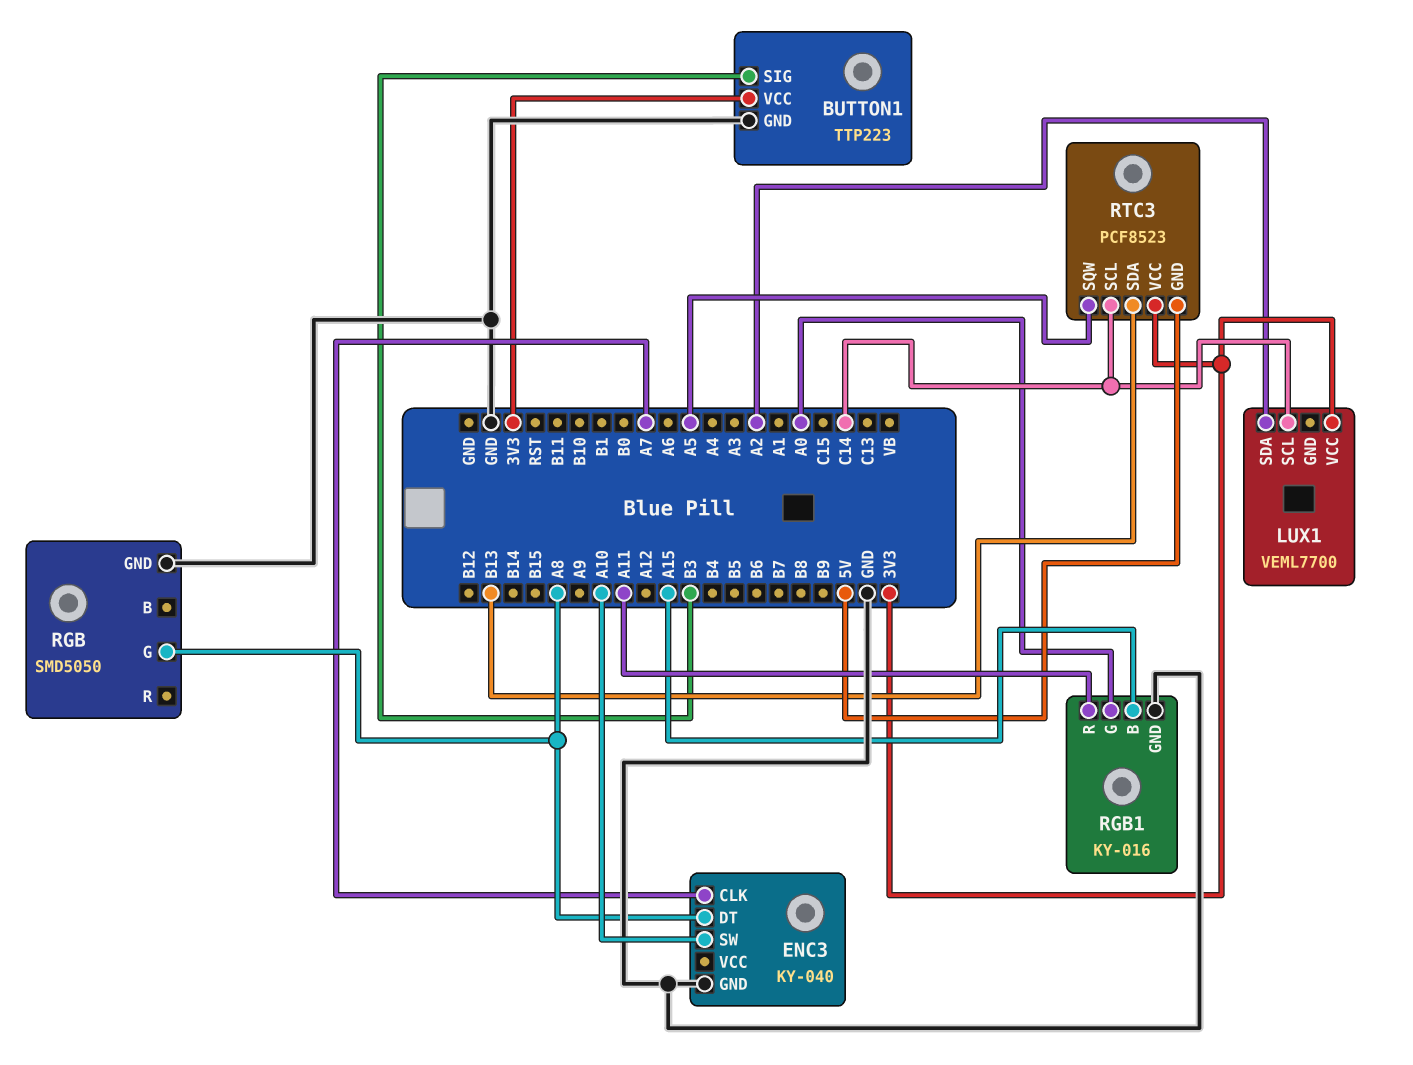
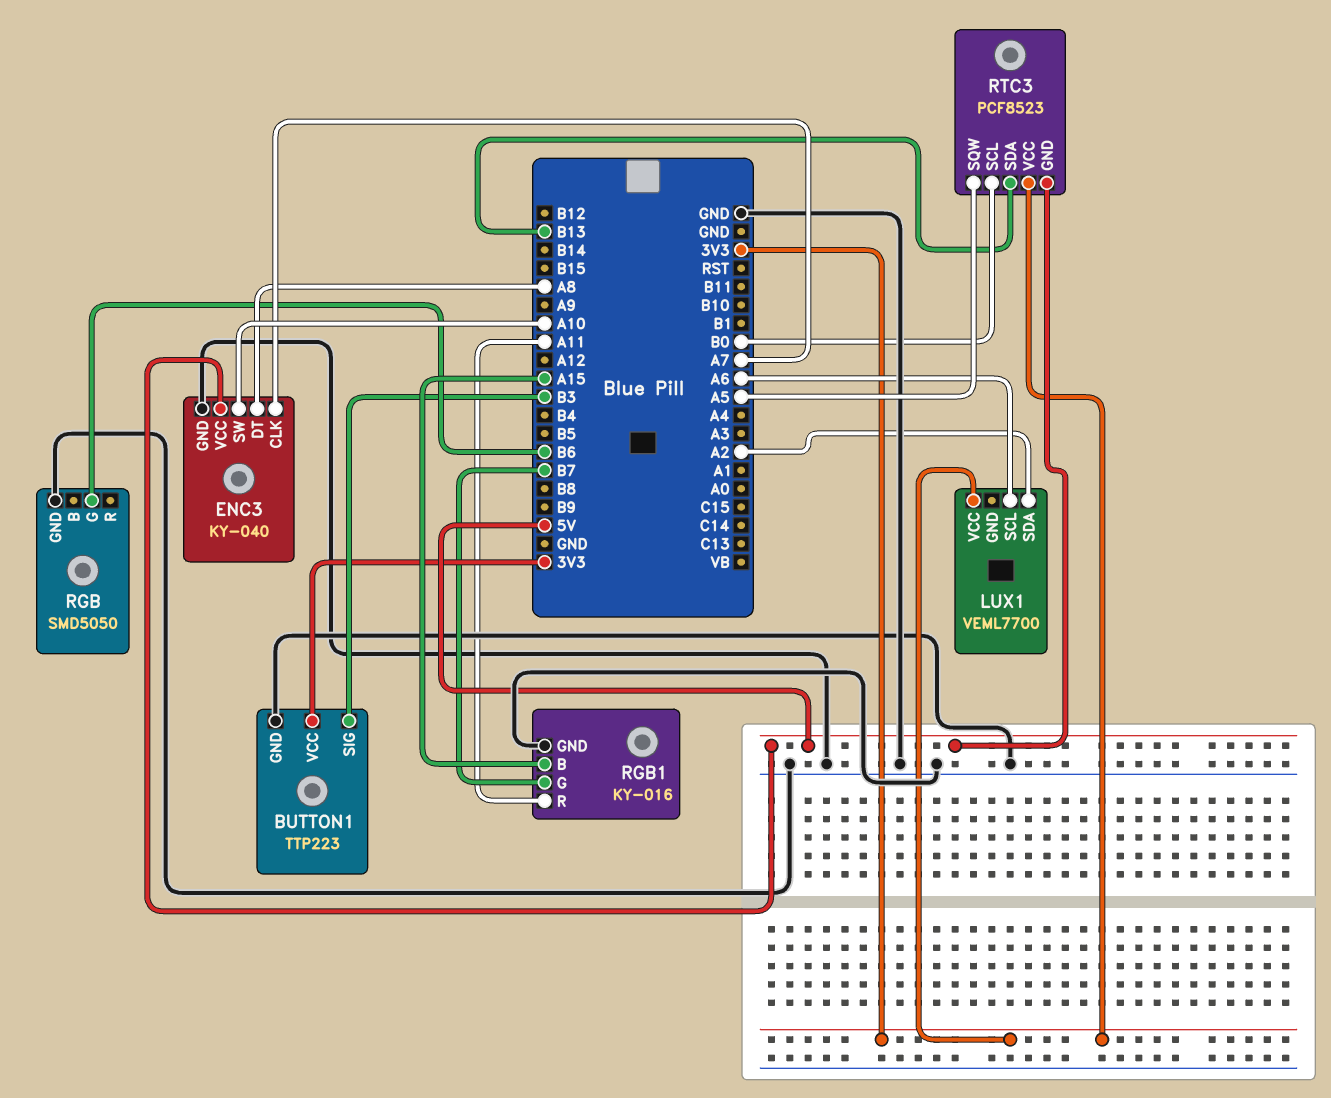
ENC3 pin VCC: none -> 5V
LUX1 pin SCL: C14 -> A6
RGB pin G: A8 -> B6
RGB1 pin G: A0 -> B7
RTC3 pin SCL: C14 -> B0

